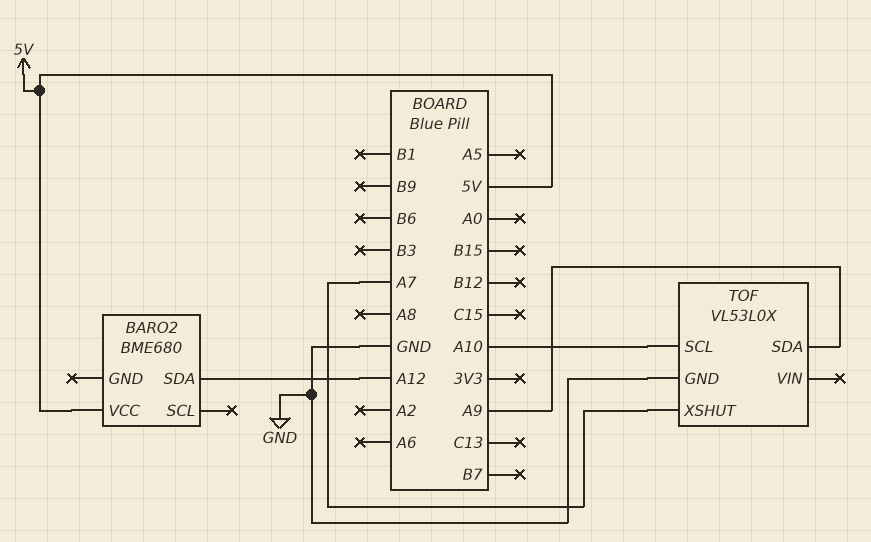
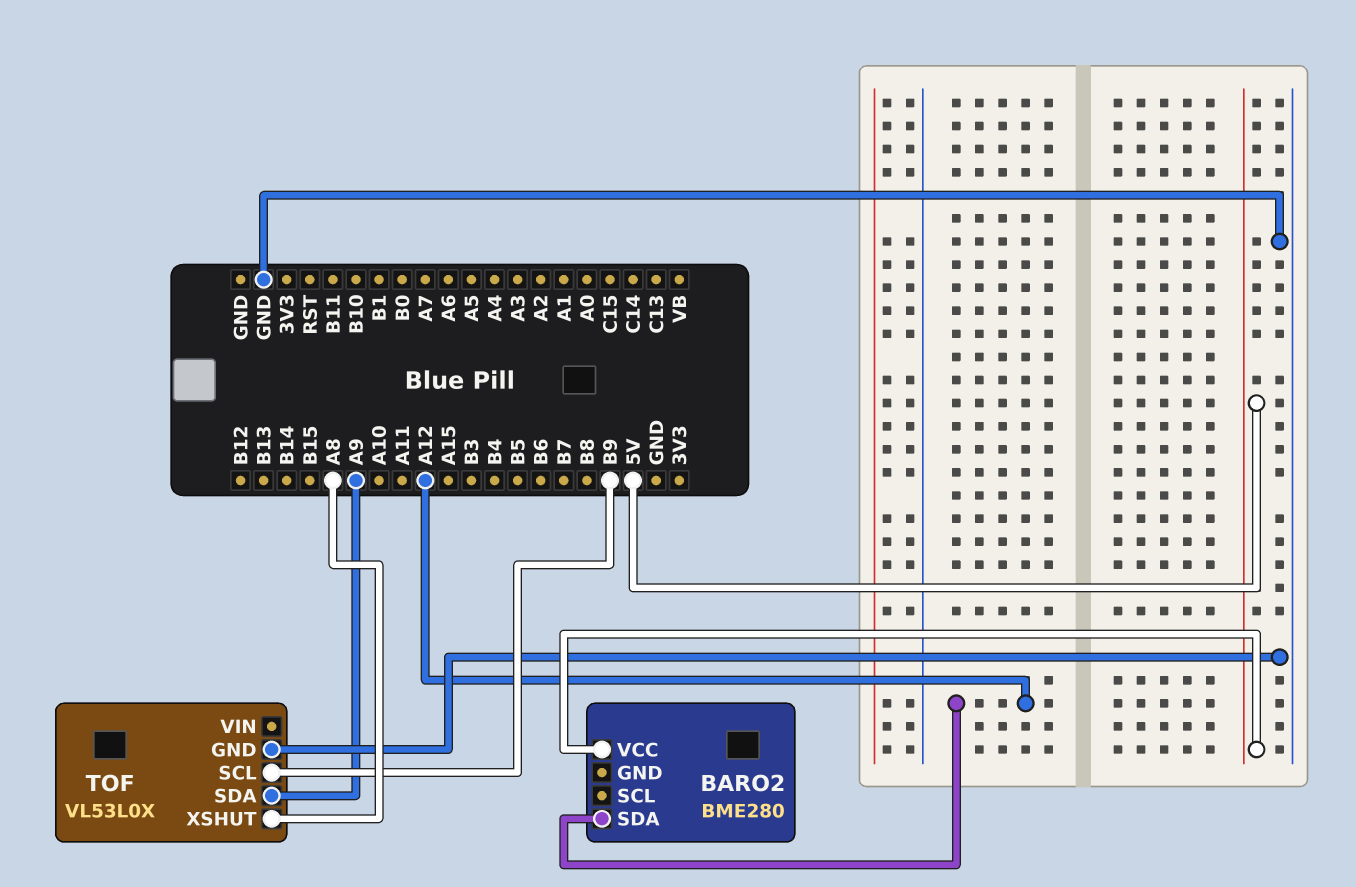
BARO2: BME680 -> BME280
TOF pin SCL: A10 -> B9
TOF pin XSHUT: A7 -> A8

